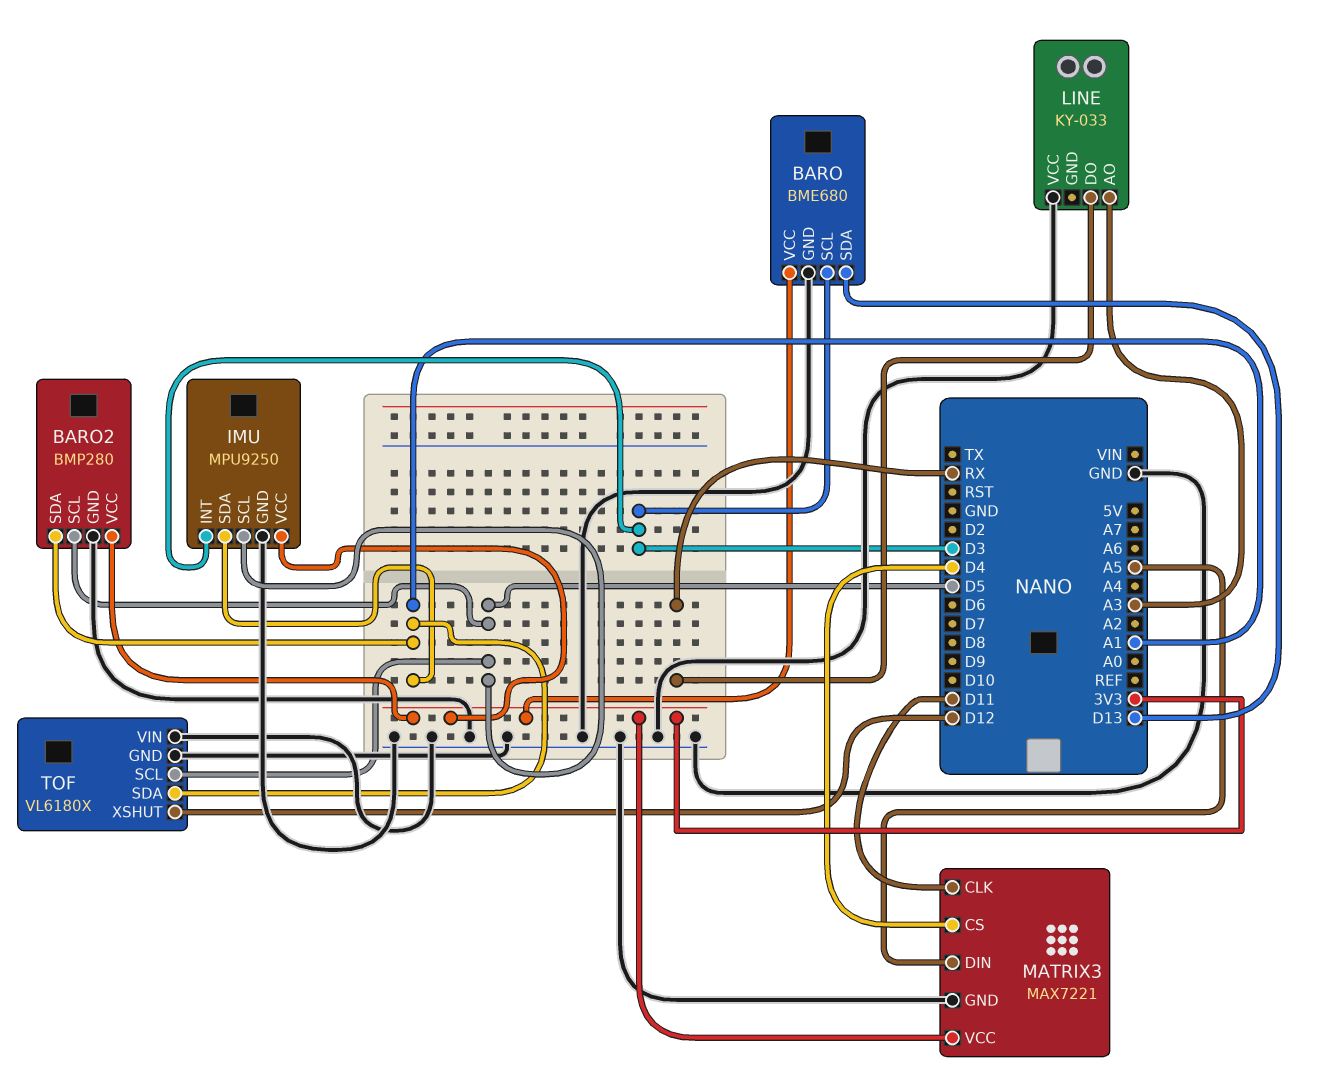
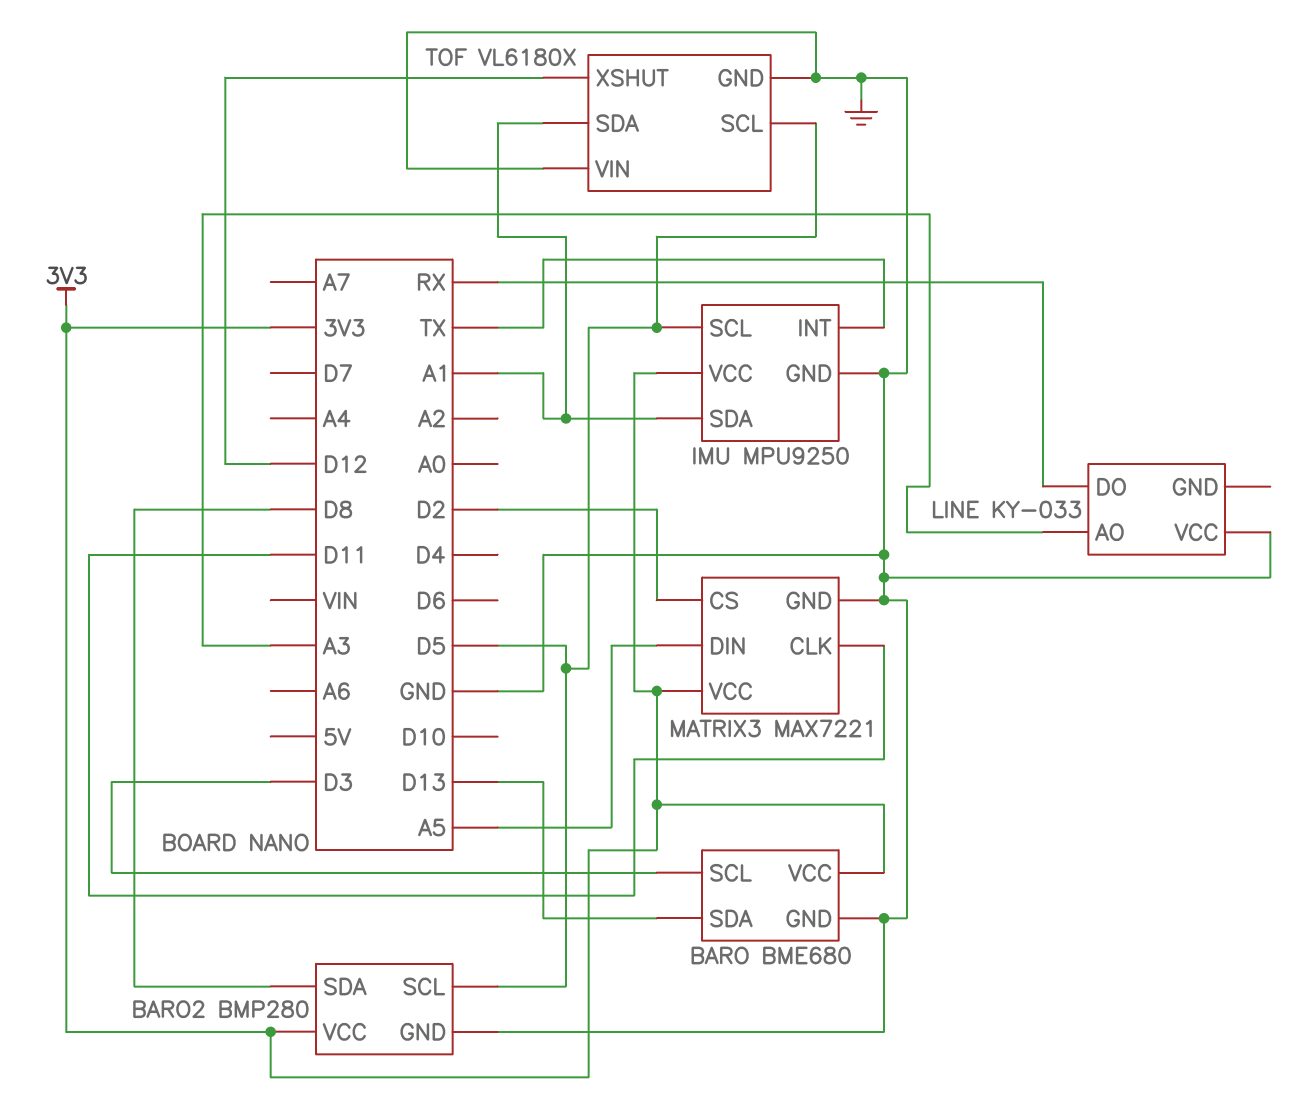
BARO2 pin SDA: A1 -> D8
IMU pin INT: D3 -> TX
MATRIX3 pin CS: D4 -> D2

